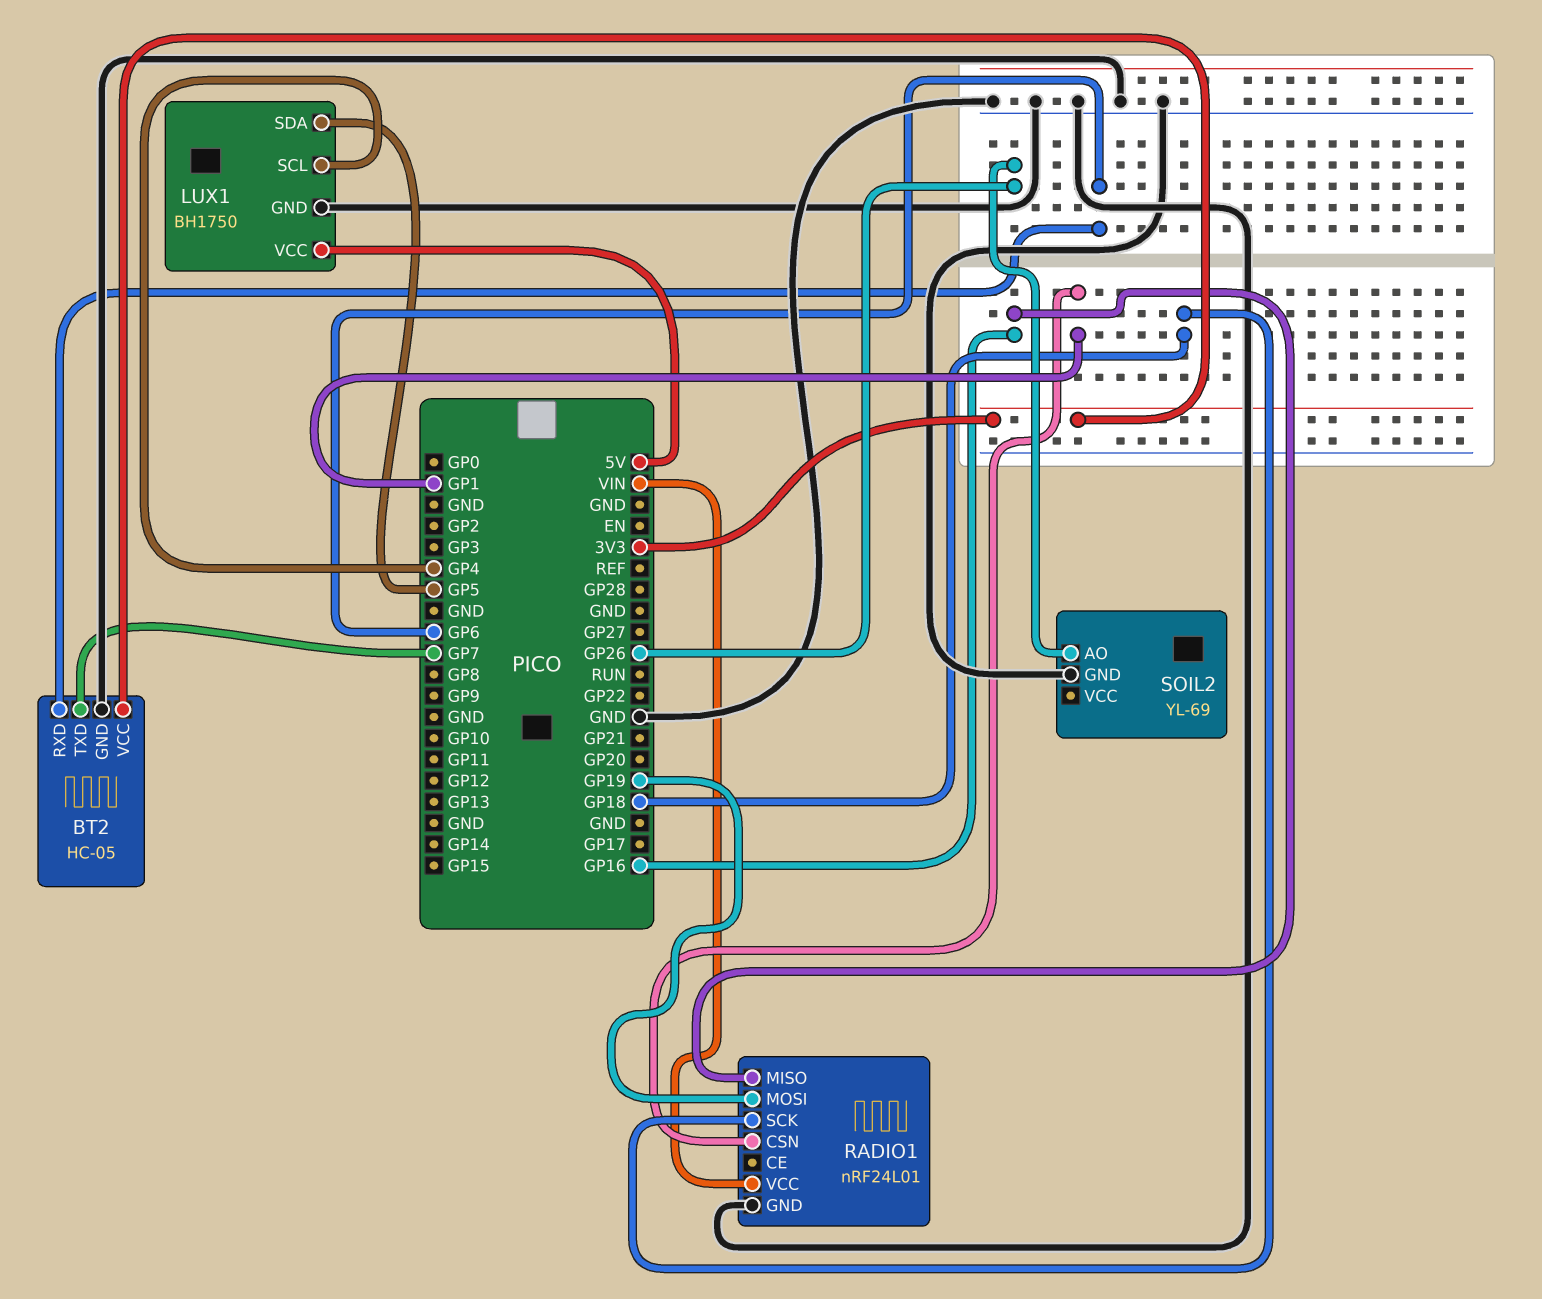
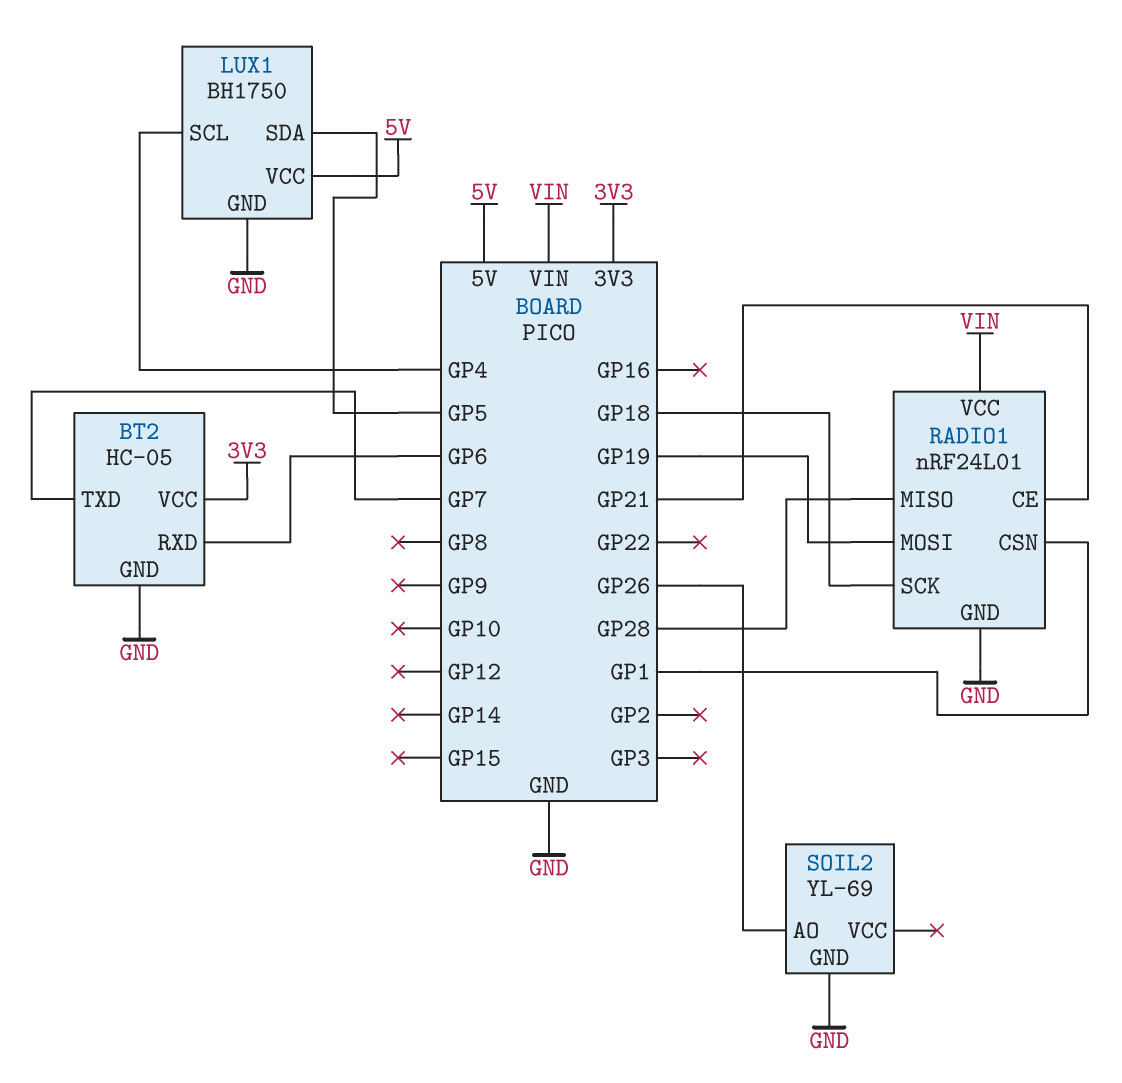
RADIO1 pin CE: none -> GP21
RADIO1 pin MISO: GP16 -> GP28

